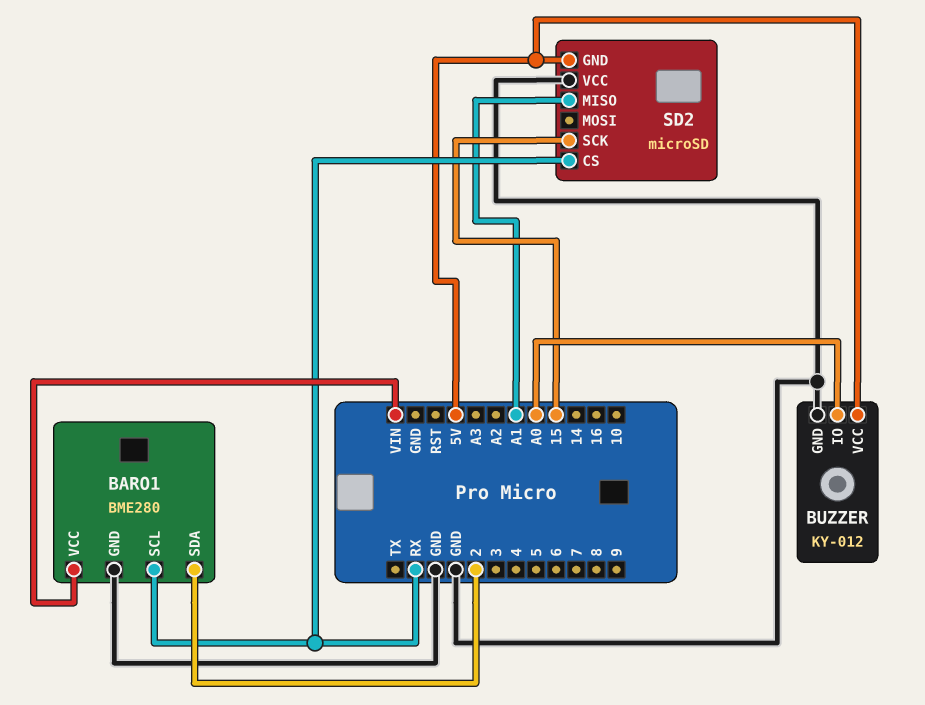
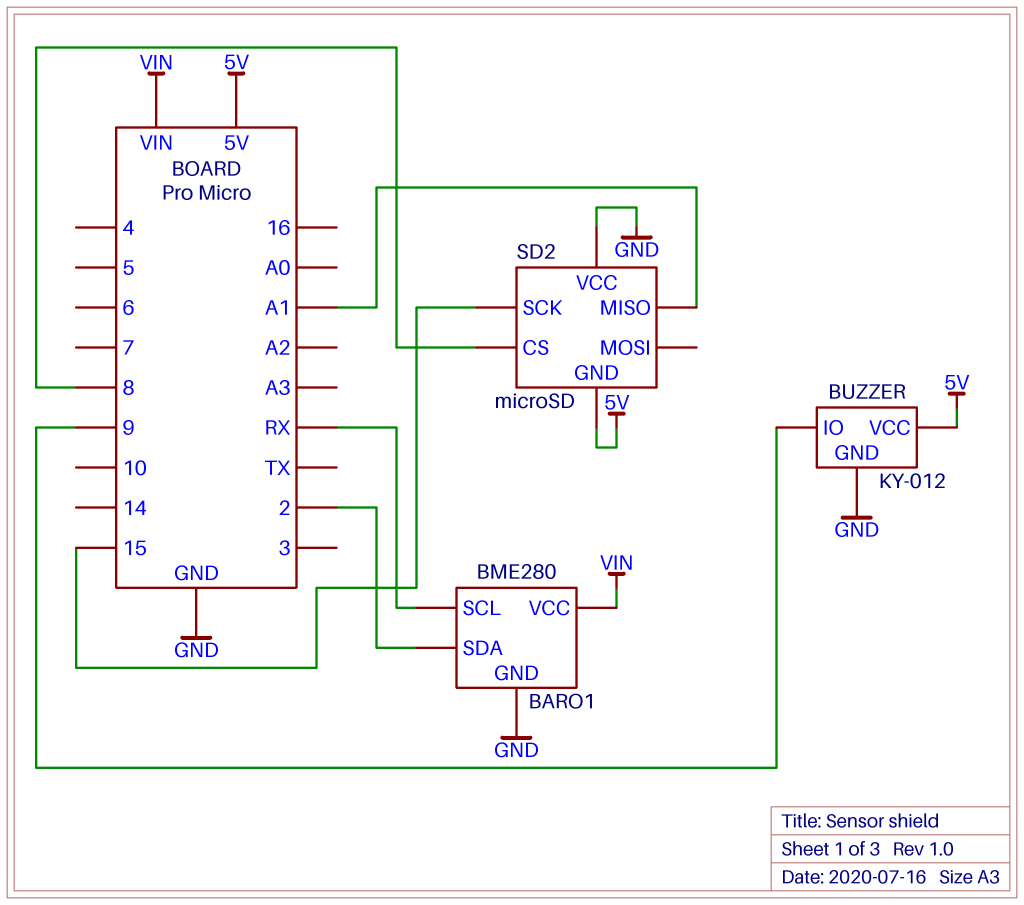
BUZZER pin IO: A0 -> 9
SD2 pin CS: RX -> 8

